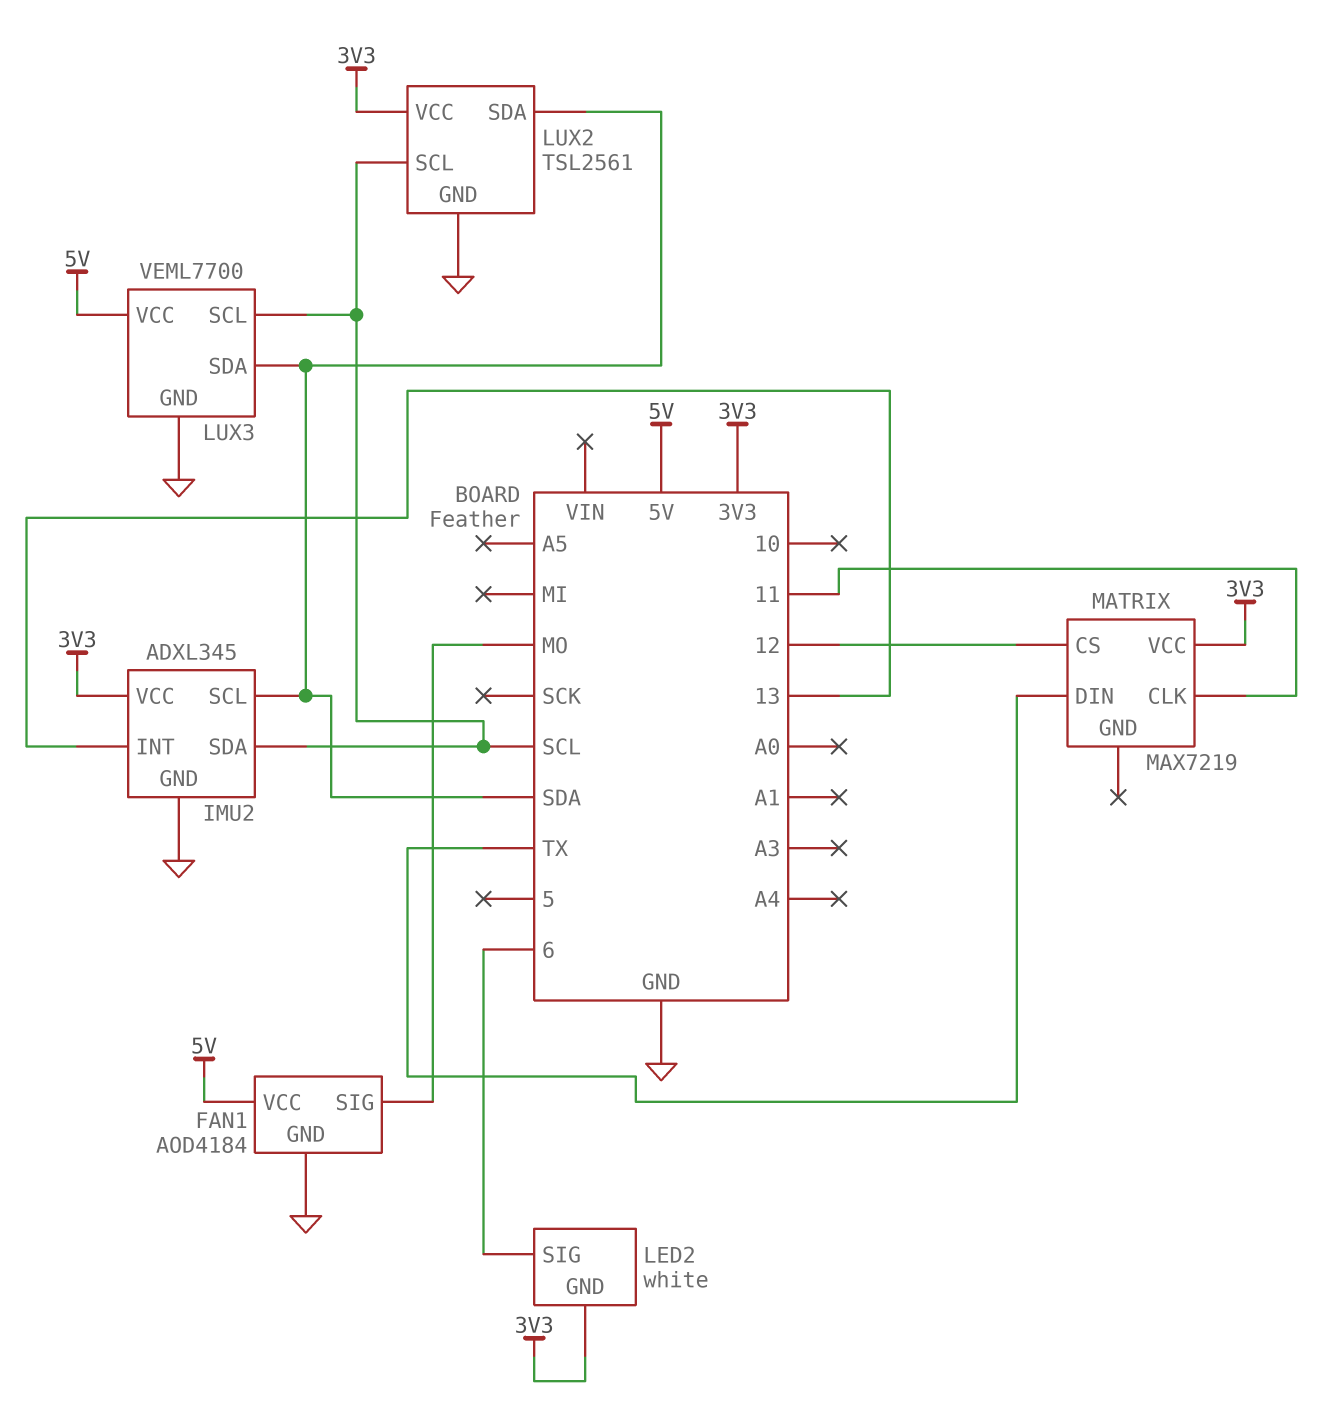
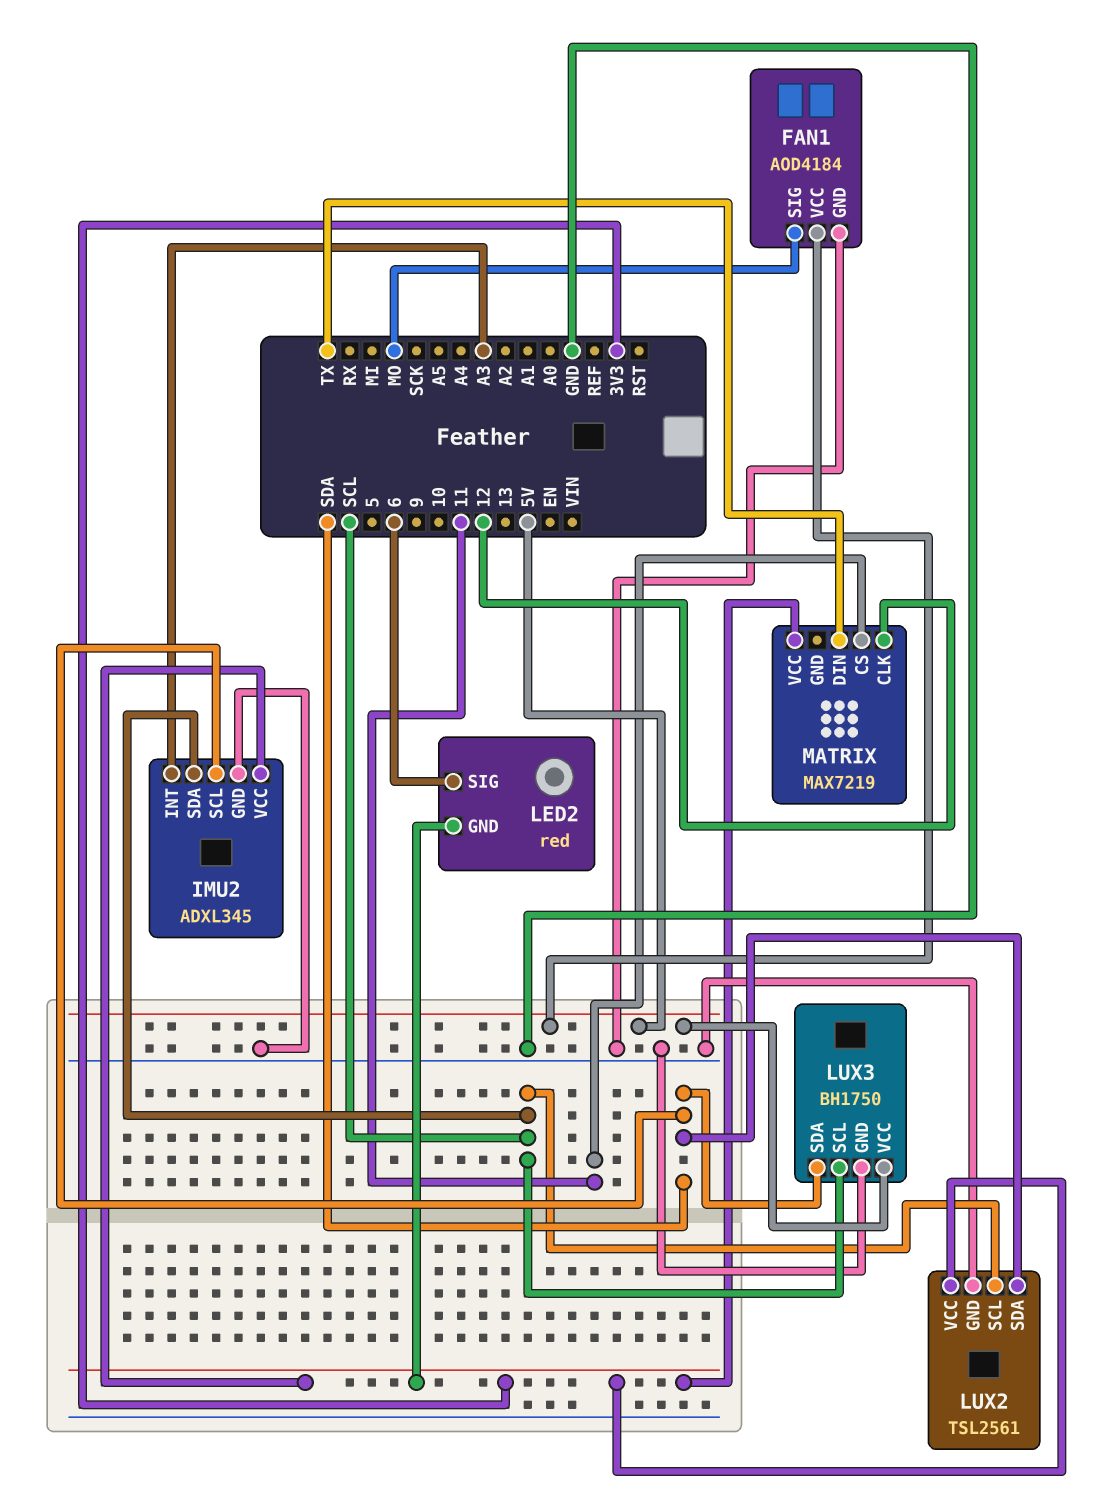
IMU2 pin INT: 13 -> A3
LED2: white -> red
LUX3: VEML7700 -> BH1750
MATRIX pin CLK: 11 -> 12
MATRIX pin CS: 12 -> 11

